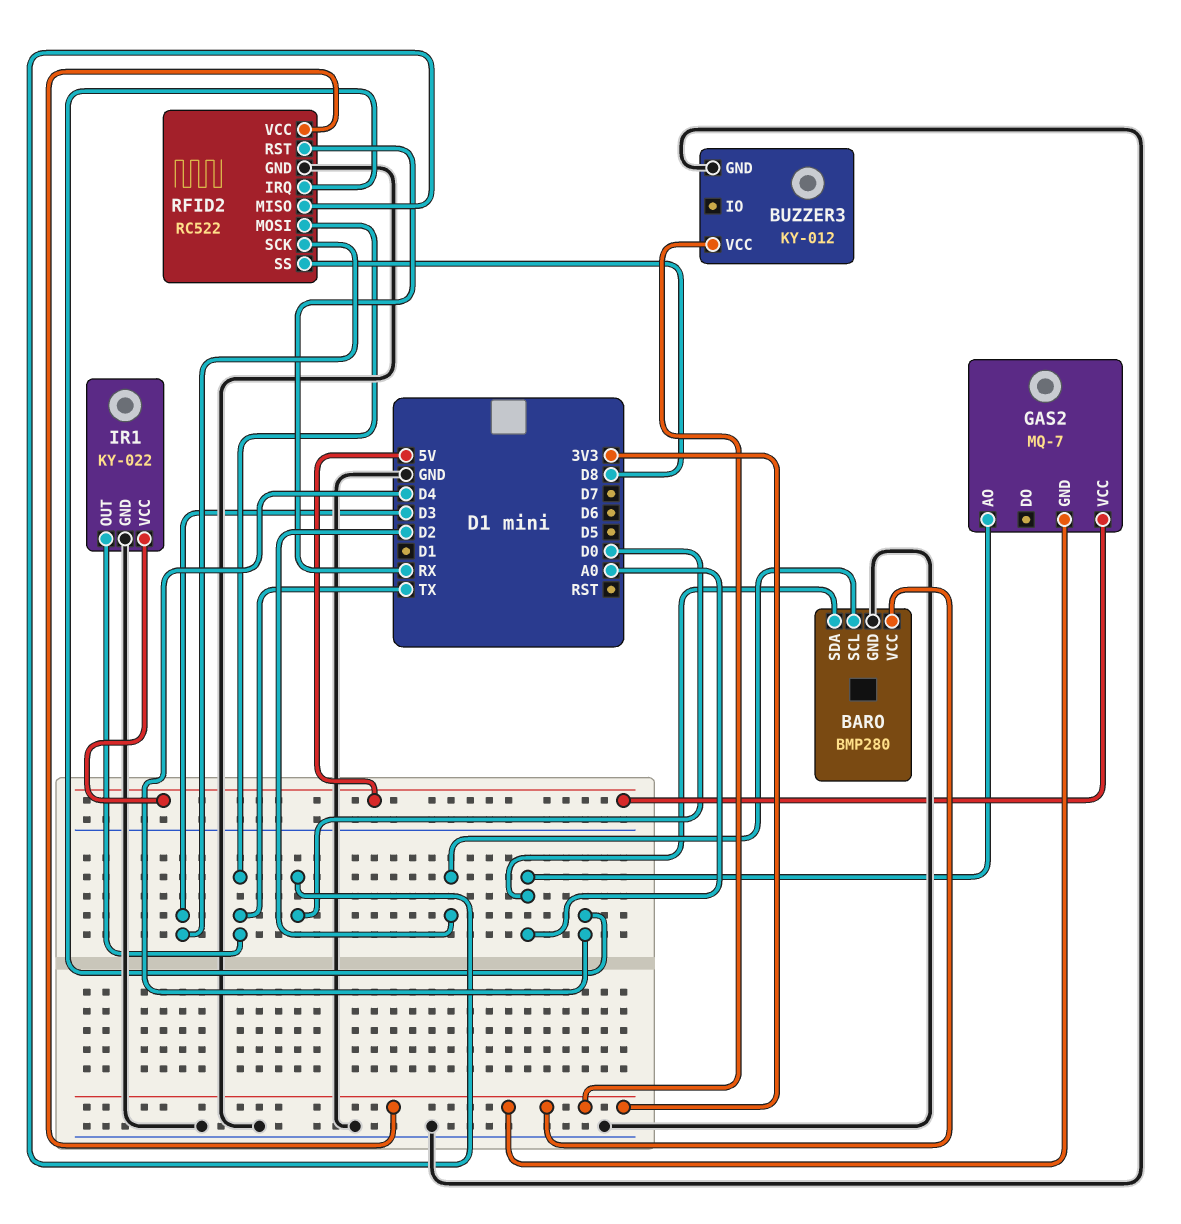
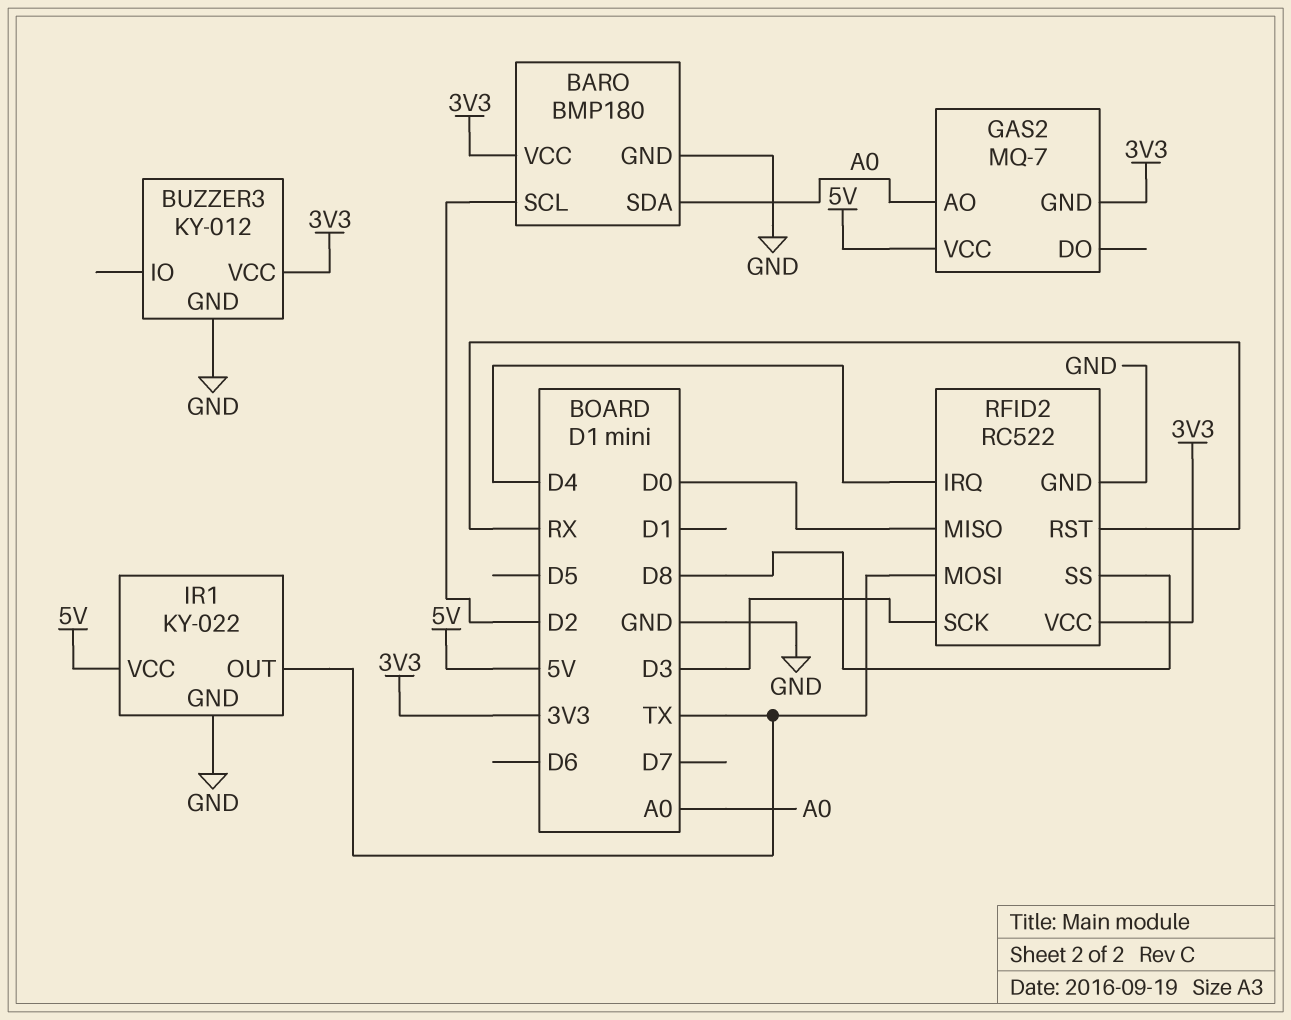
BARO: BMP280 -> BMP180

